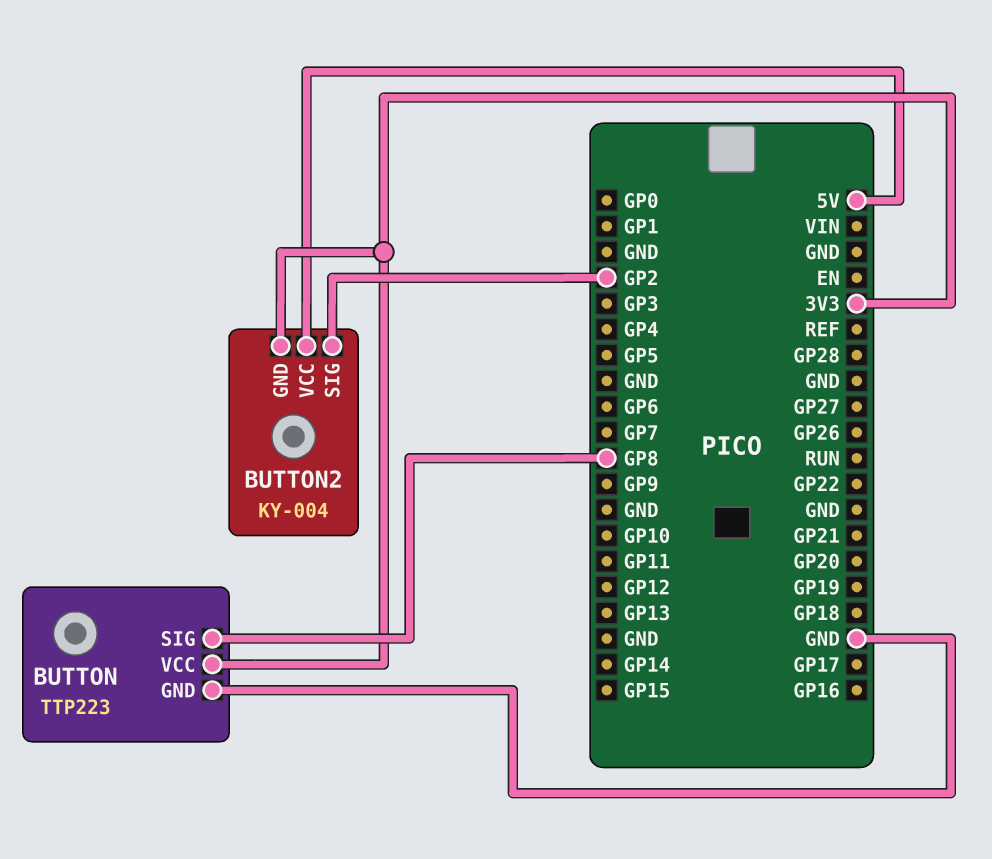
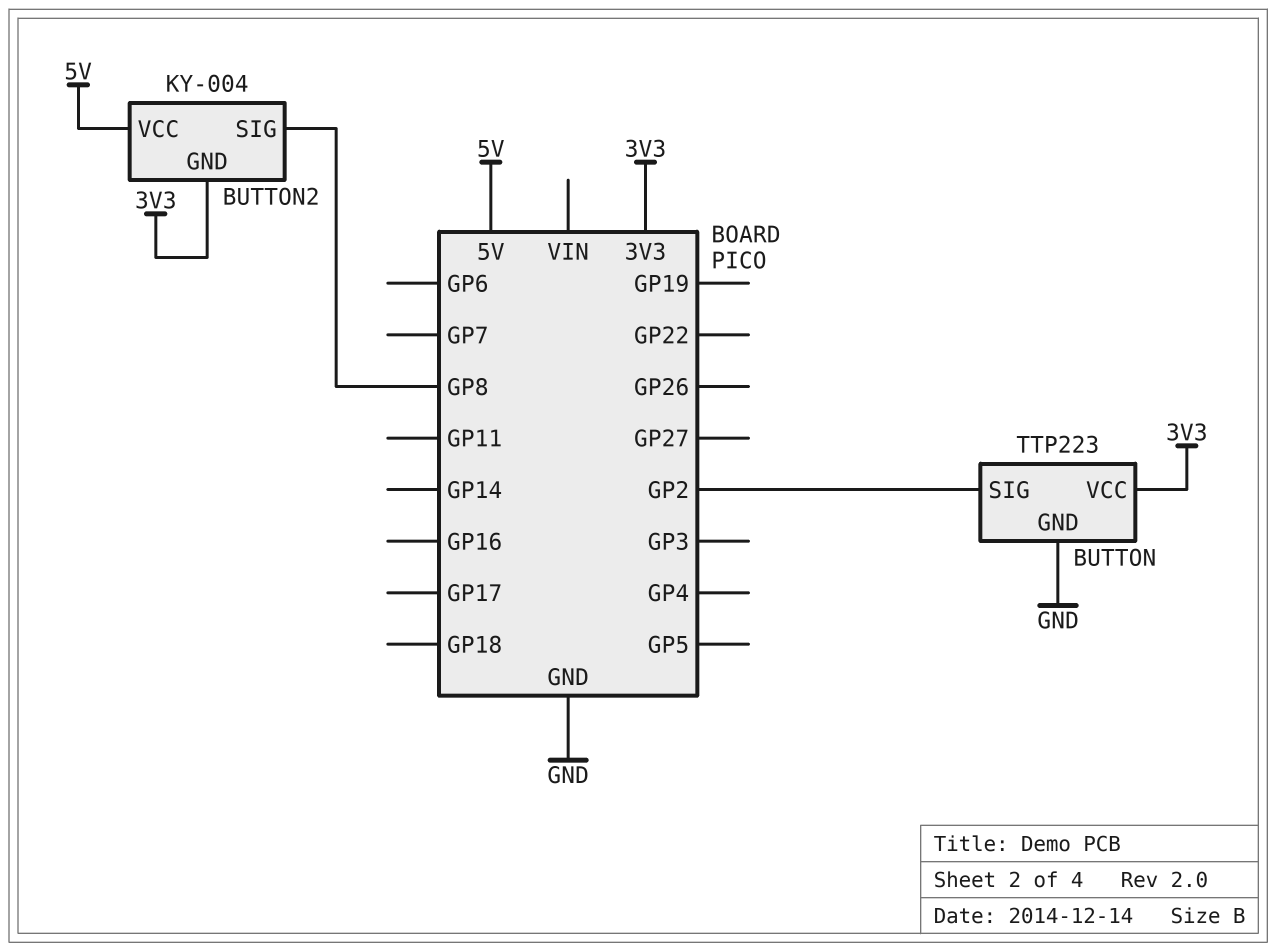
BUTTON pin SIG: GP8 -> GP2
BUTTON2 pin SIG: GP2 -> GP8

